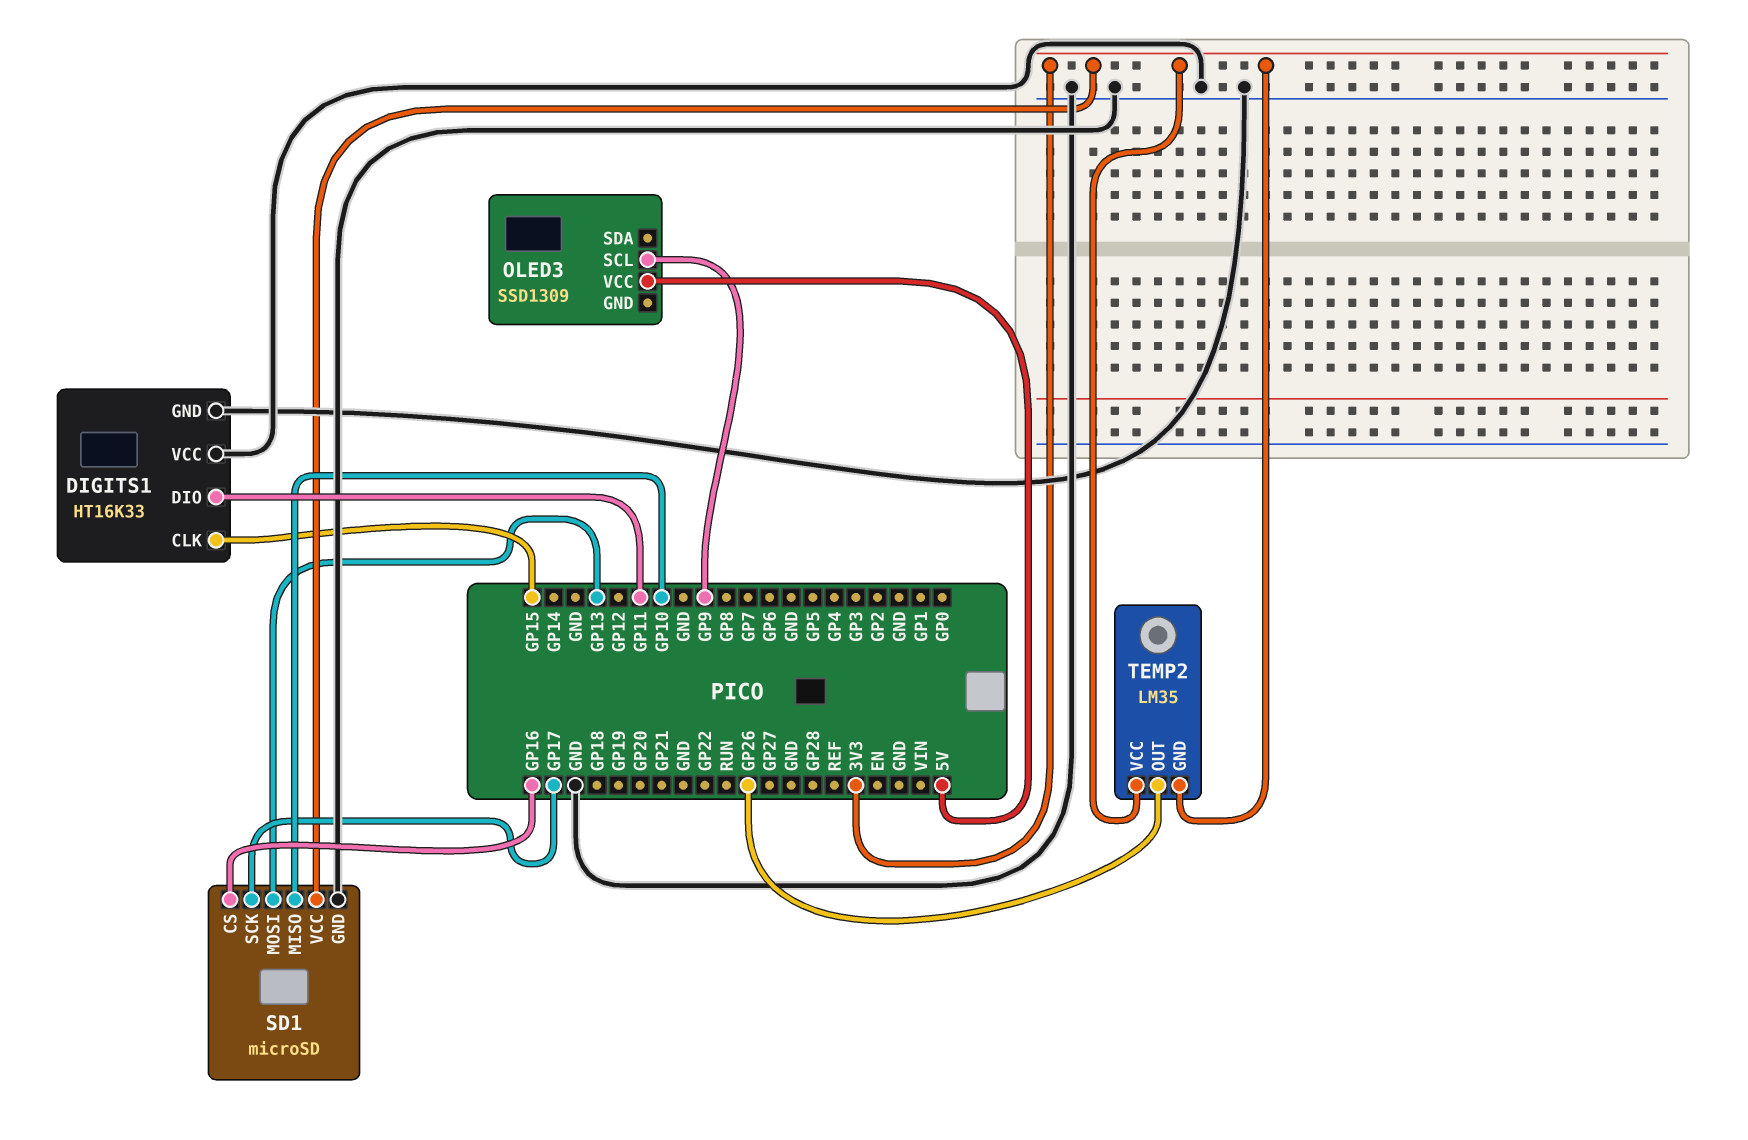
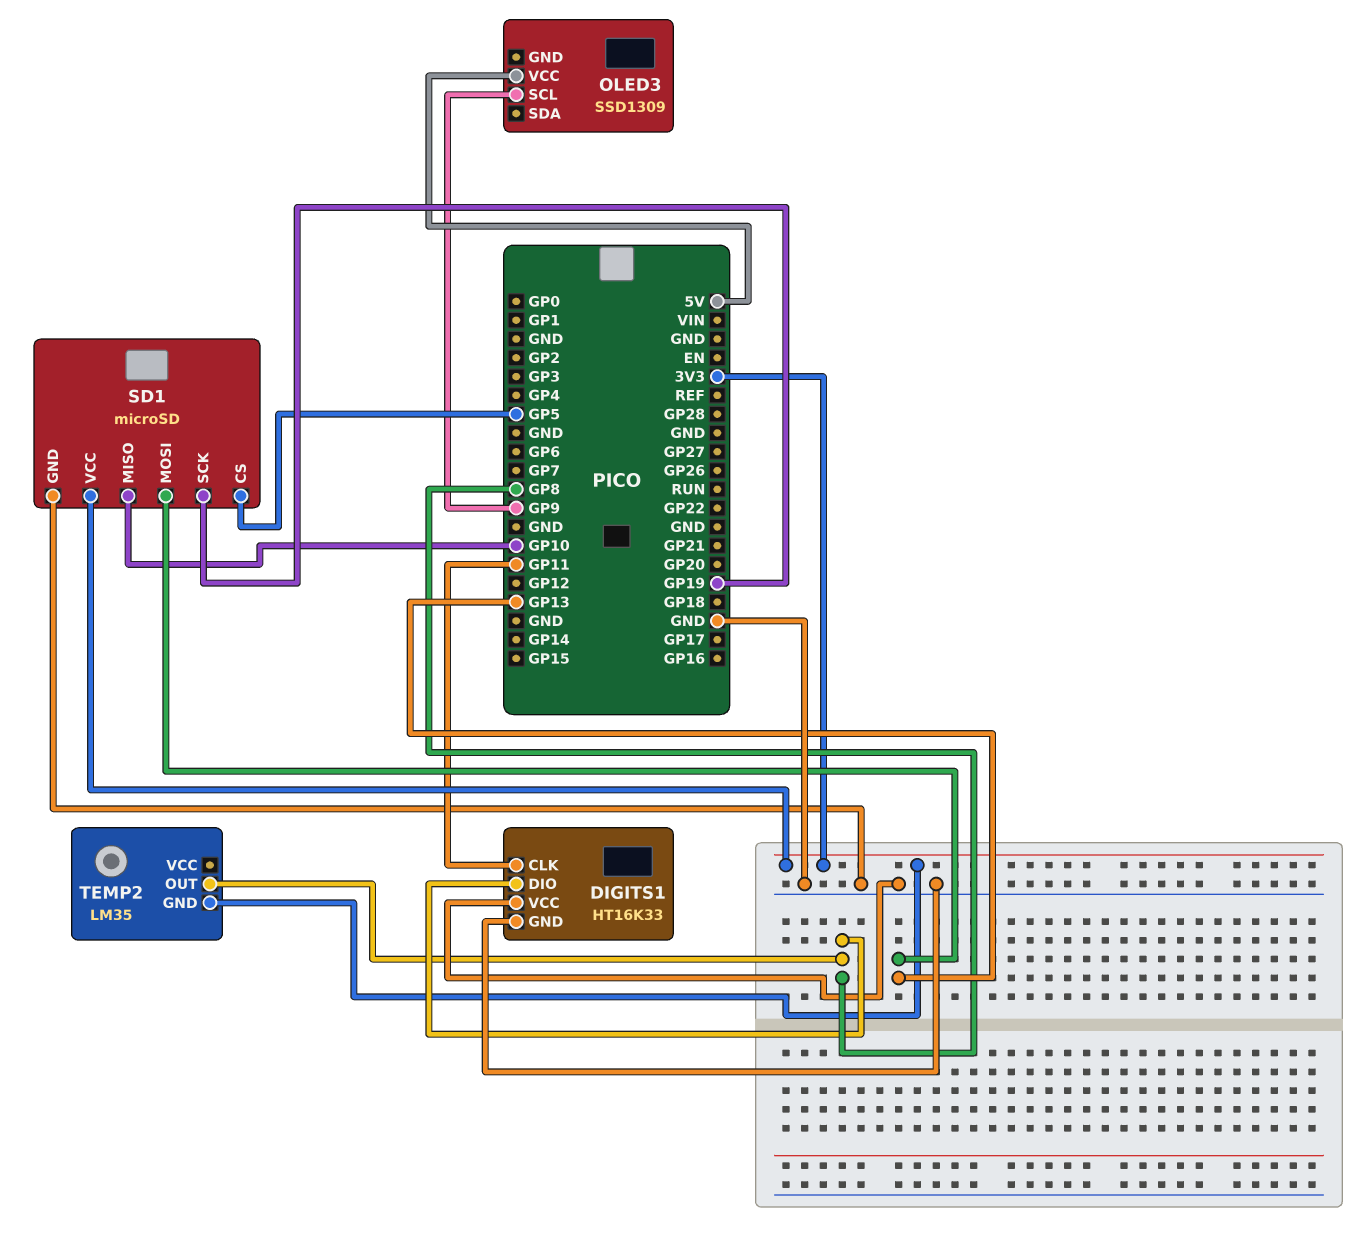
DIGITS1 pin CLK: GP15 -> GP11
DIGITS1 pin DIO: GP11 -> GP8
SD1 pin CS: GP16 -> GP5
SD1 pin SCK: GP17 -> GP19
TEMP2 pin OUT: GP26 -> GP8
TEMP2 pin VCC: 3V3 -> none

